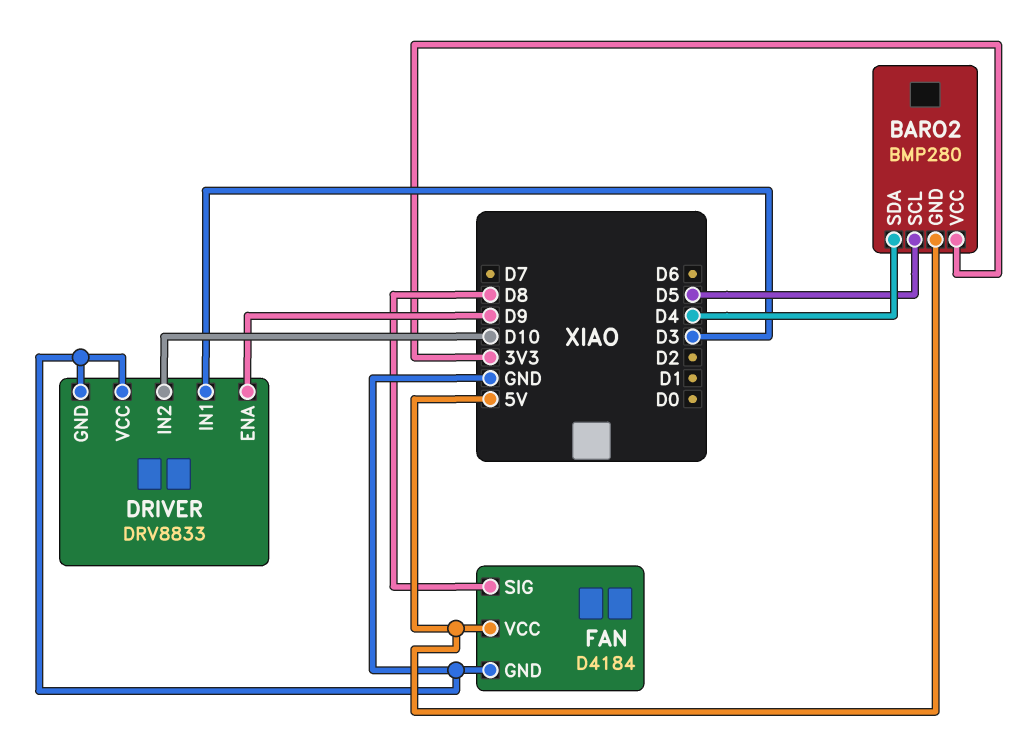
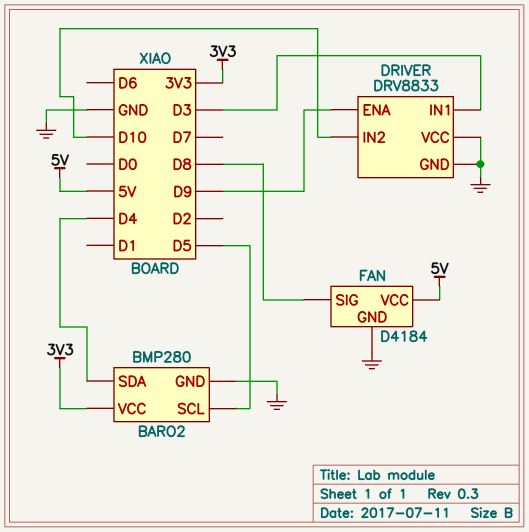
BARO2 pin GND: 5V -> GND

